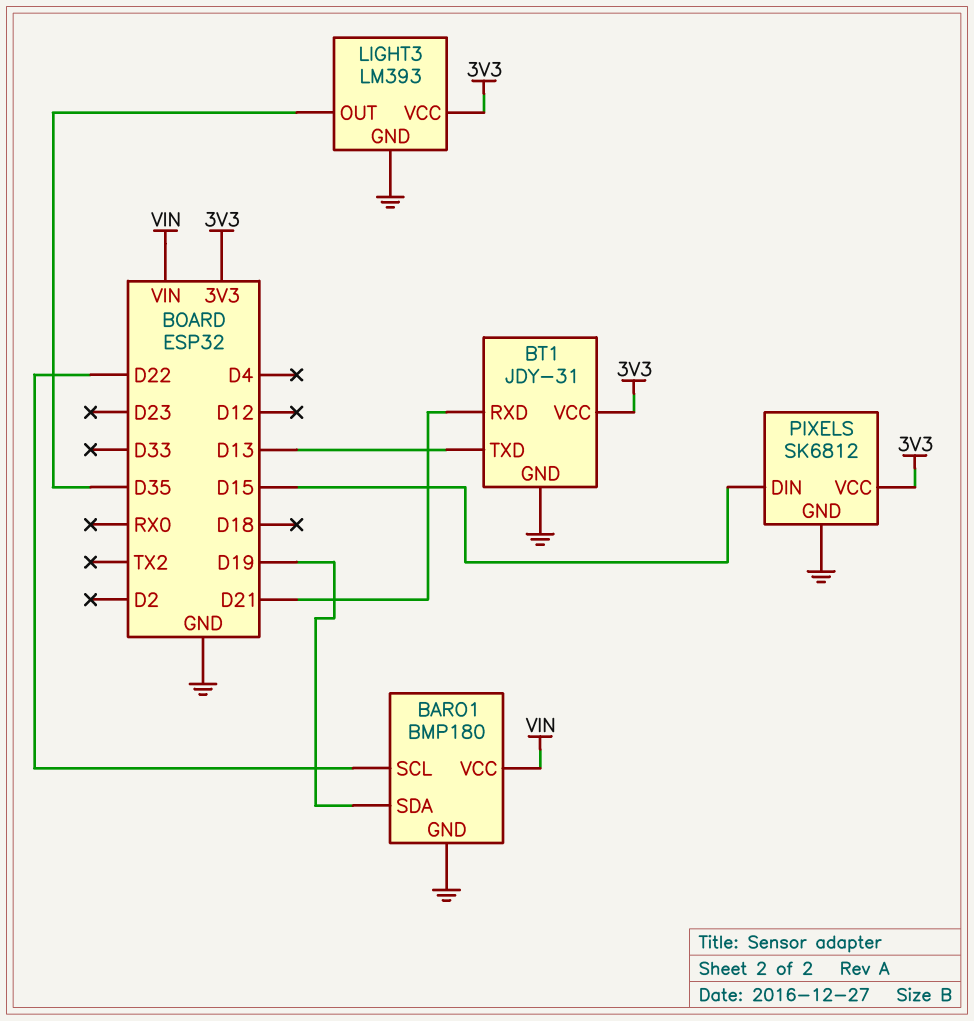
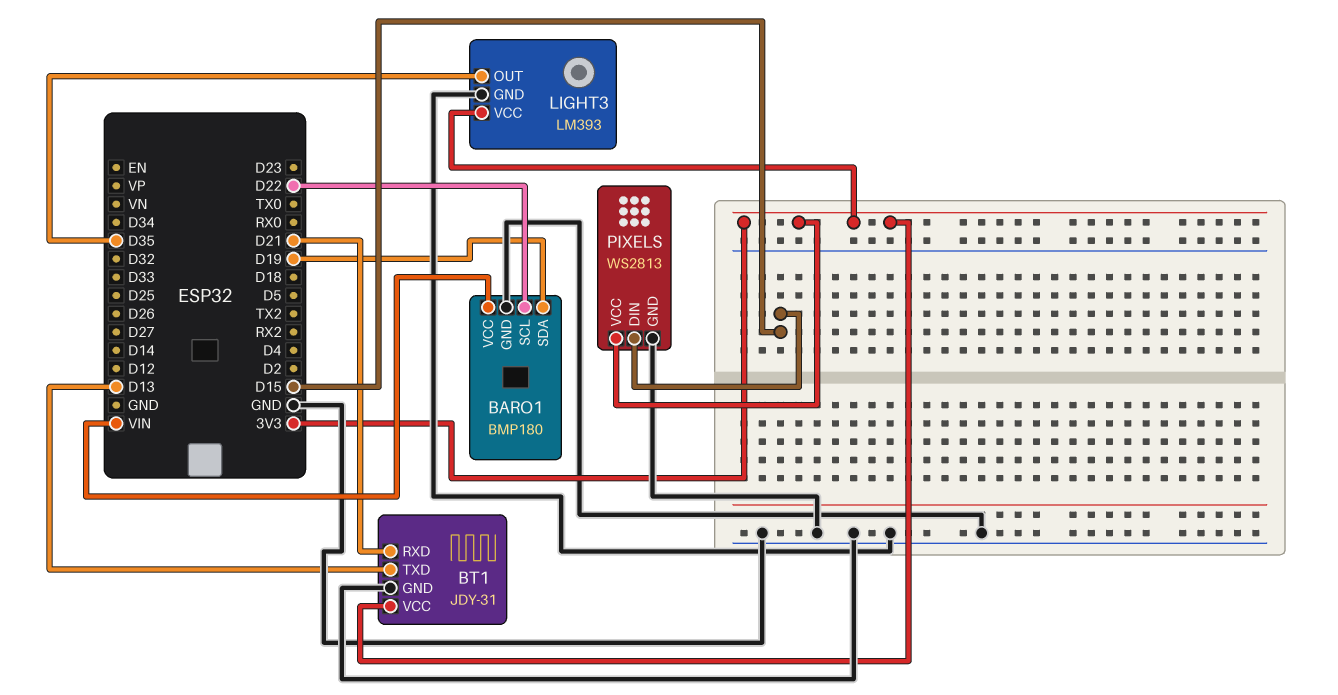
PIXELS: SK6812 -> WS2813

